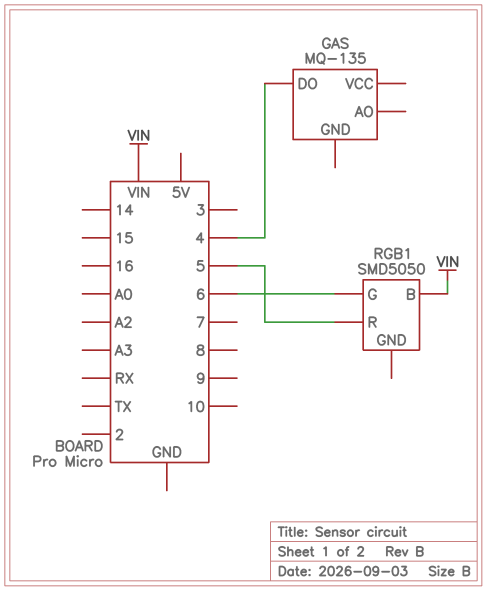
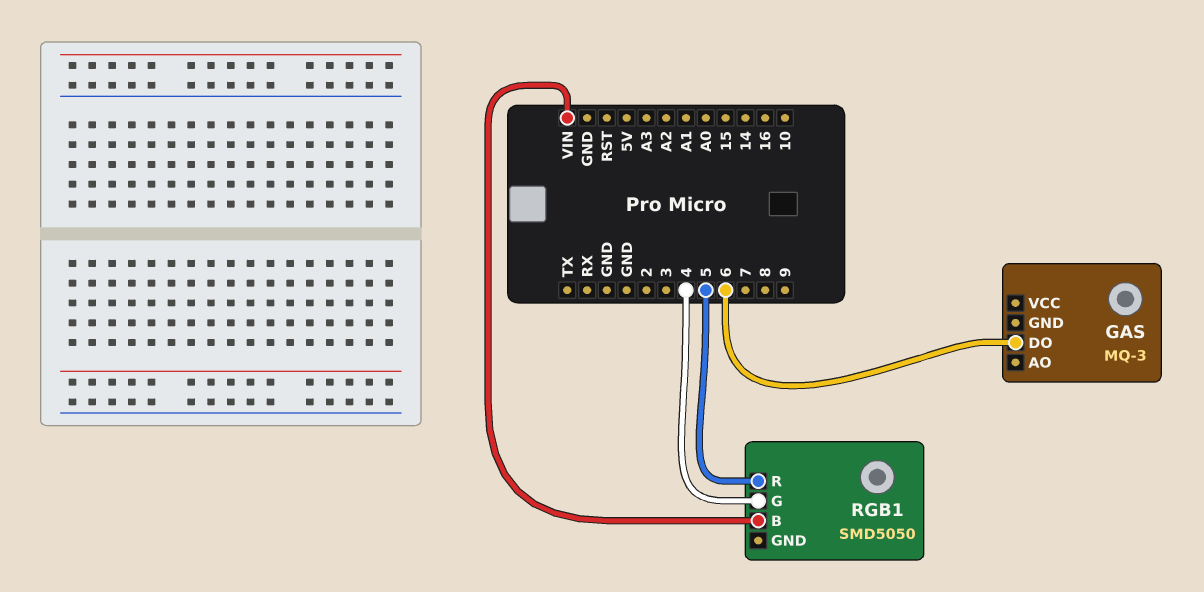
GAS: MQ-135 -> MQ-3
GAS pin DO: 4 -> 6
RGB1 pin G: 6 -> 4

